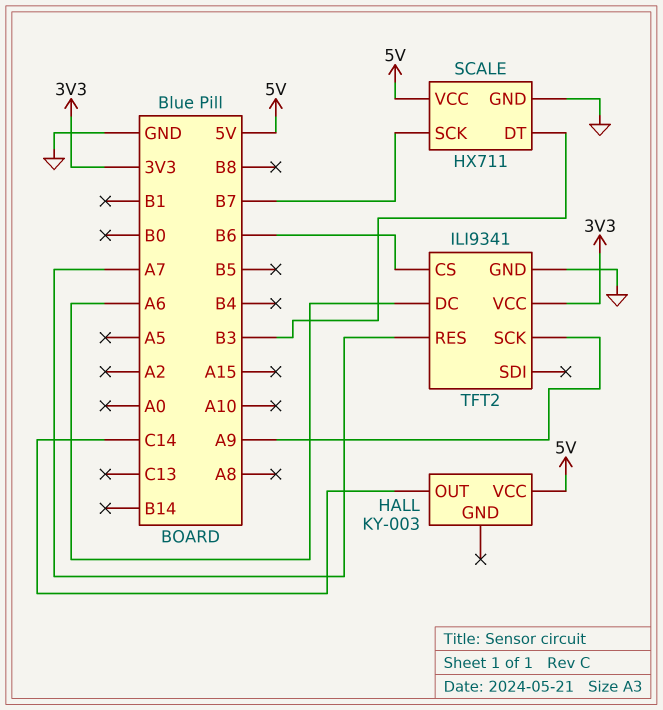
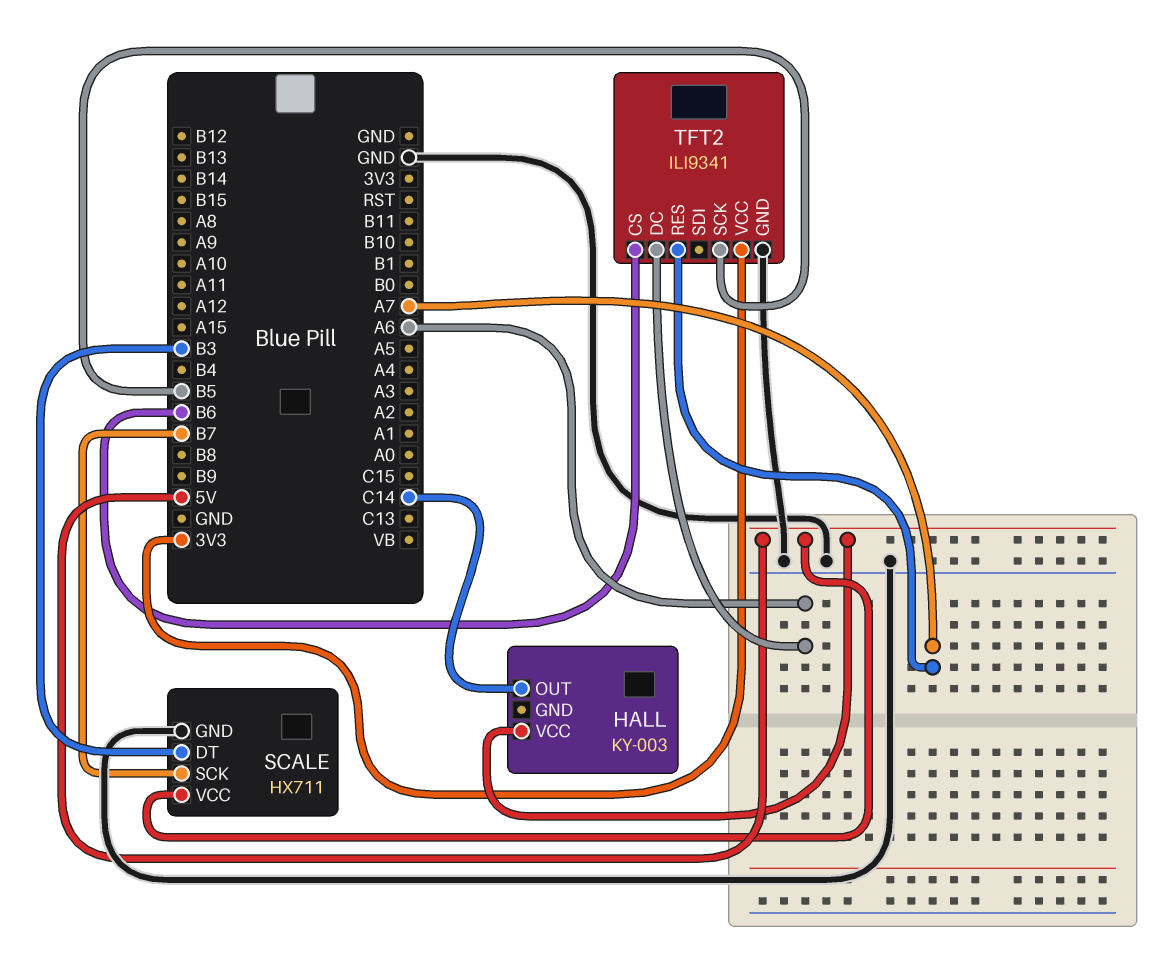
TFT2 pin SCK: A9 -> B5

